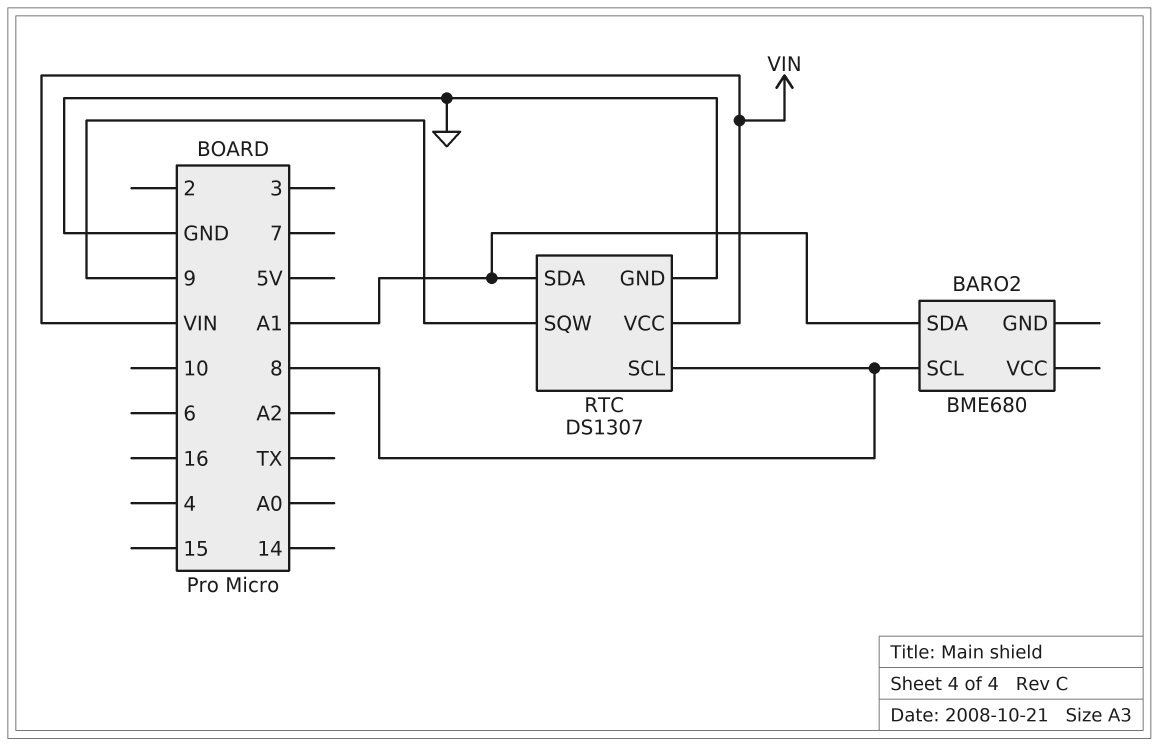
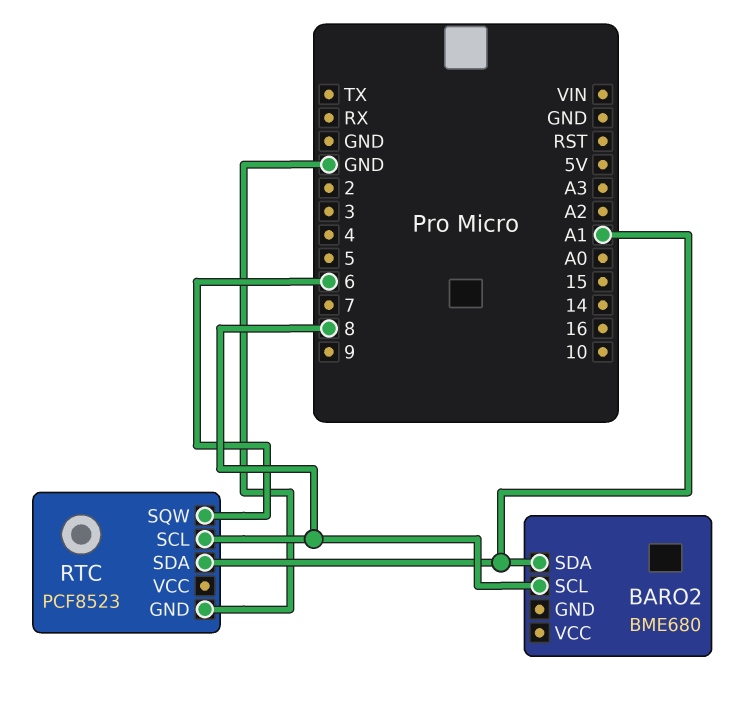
RTC: DS1307 -> PCF8523
RTC pin SQW: 9 -> 6
RTC pin VCC: VIN -> none

